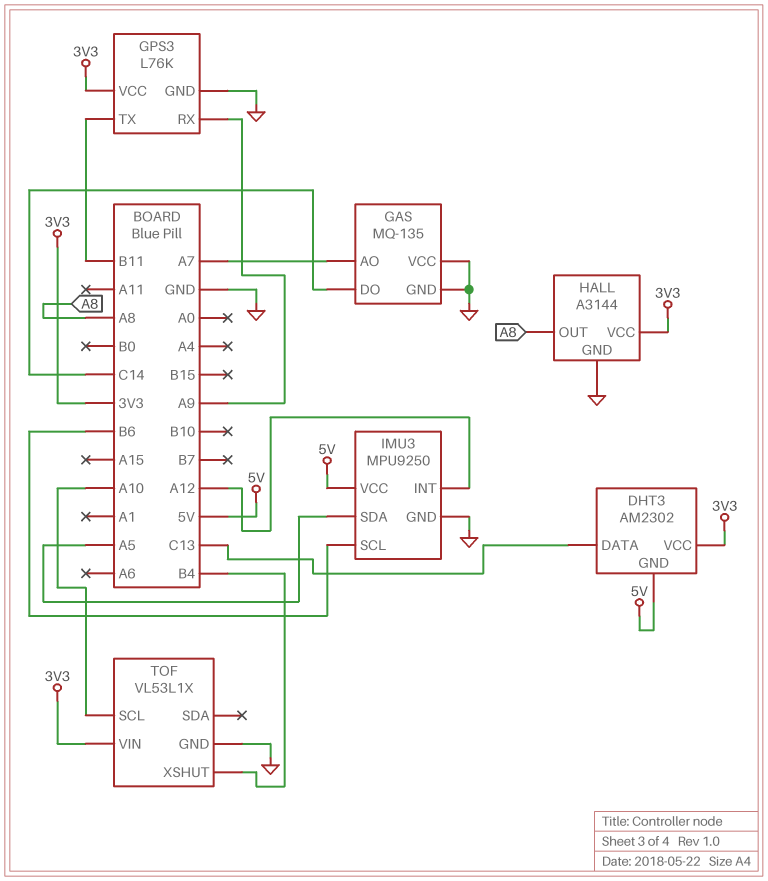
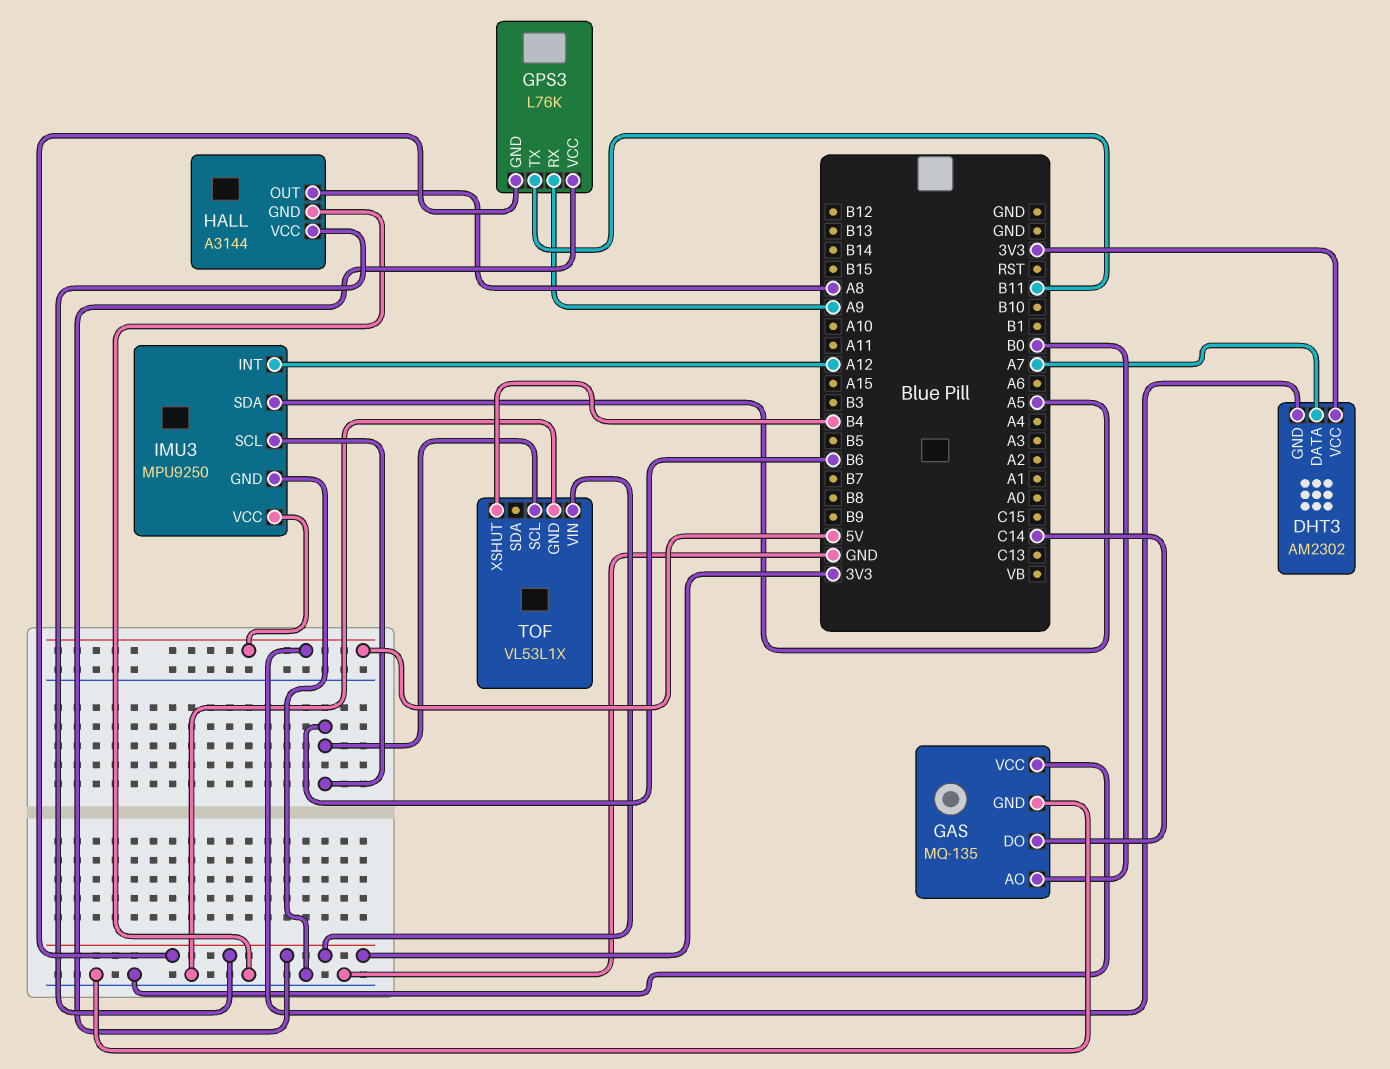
DHT3 pin DATA: C13 -> A7
GAS pin AO: A7 -> B0
GPS3 pin GND: GND -> 3V3
TOF pin SCL: A10 -> B6

